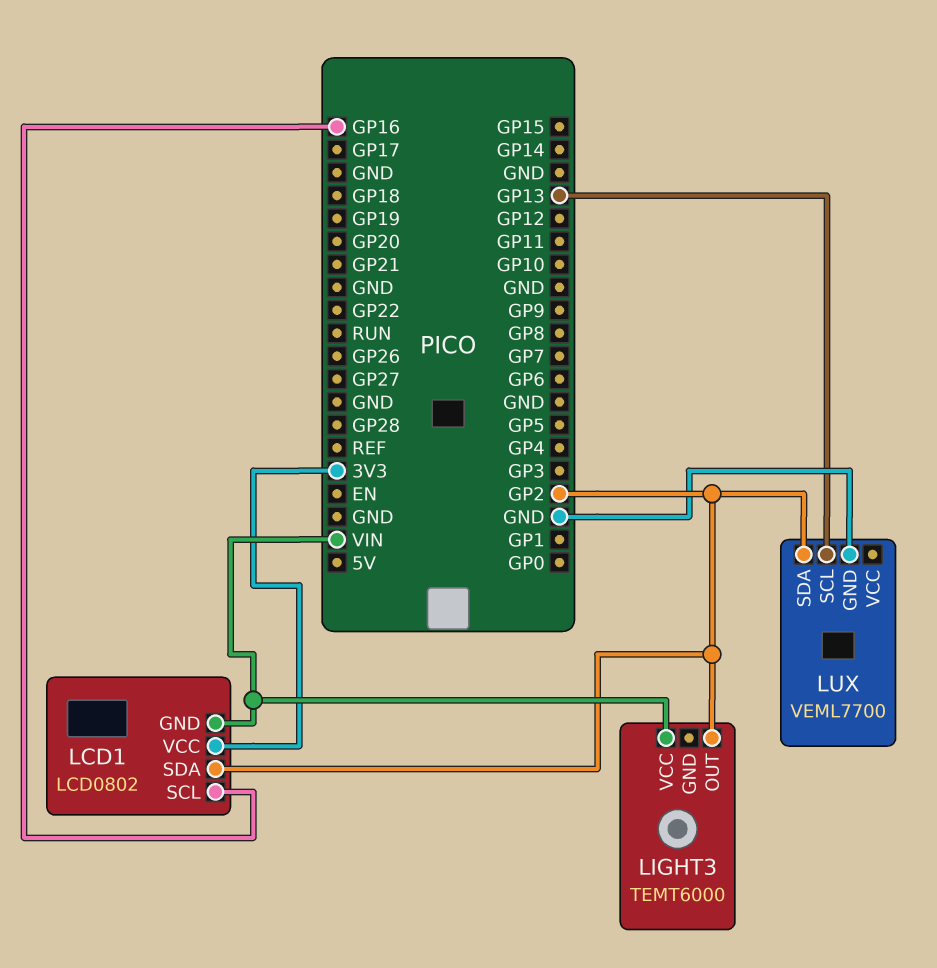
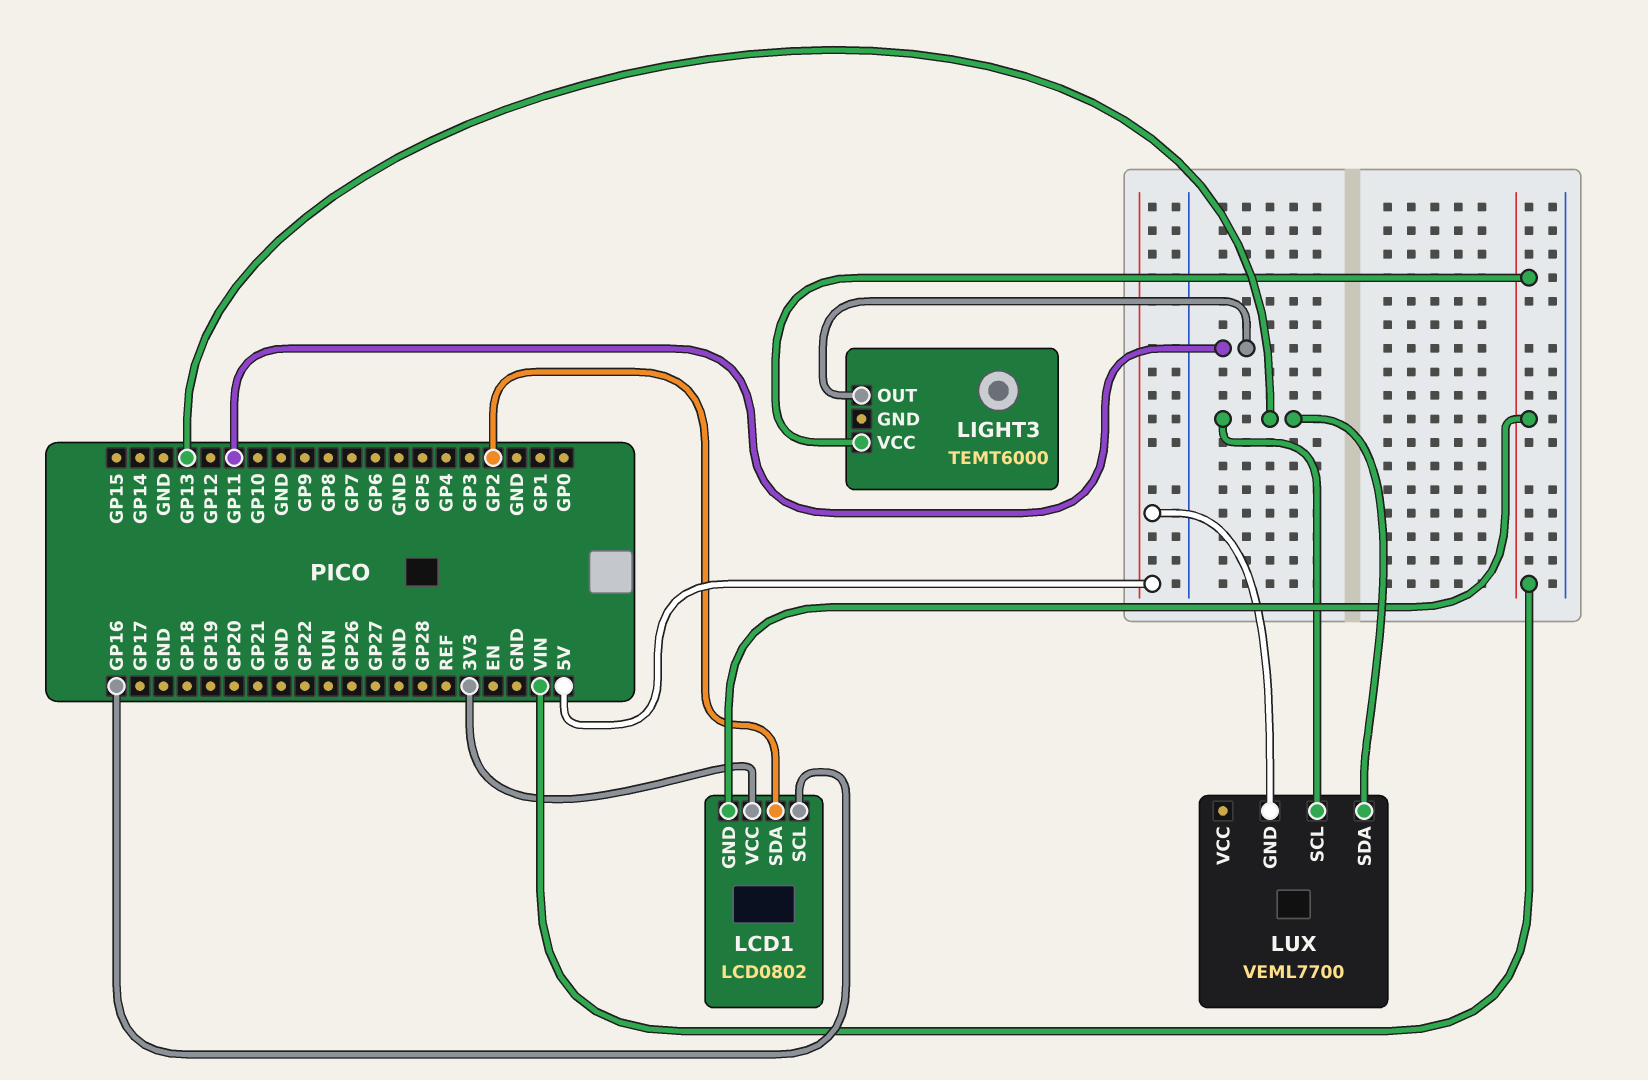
LIGHT3 pin OUT: GP2 -> GP11
LUX pin GND: GND -> 5V
LUX pin SDA: GP2 -> GP13

